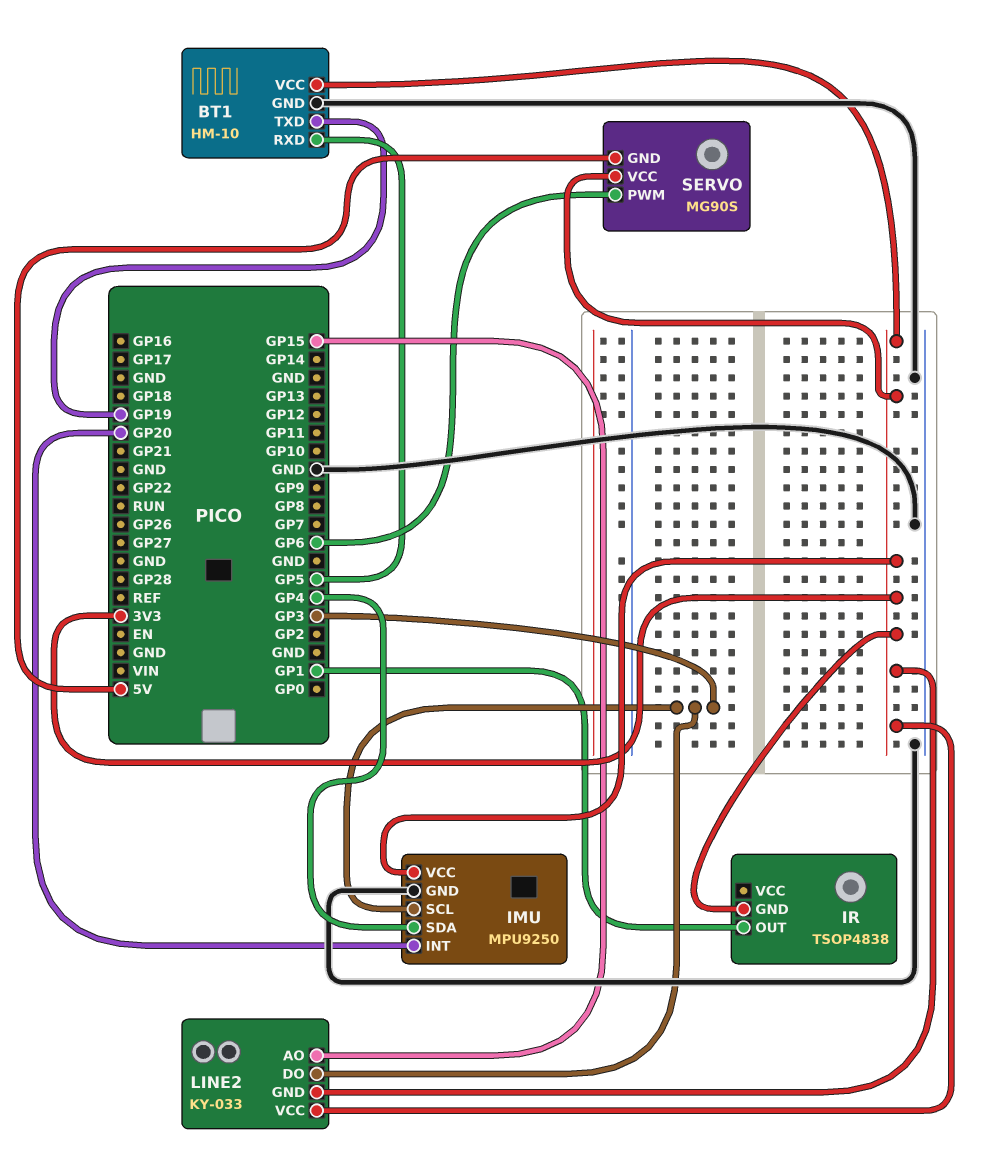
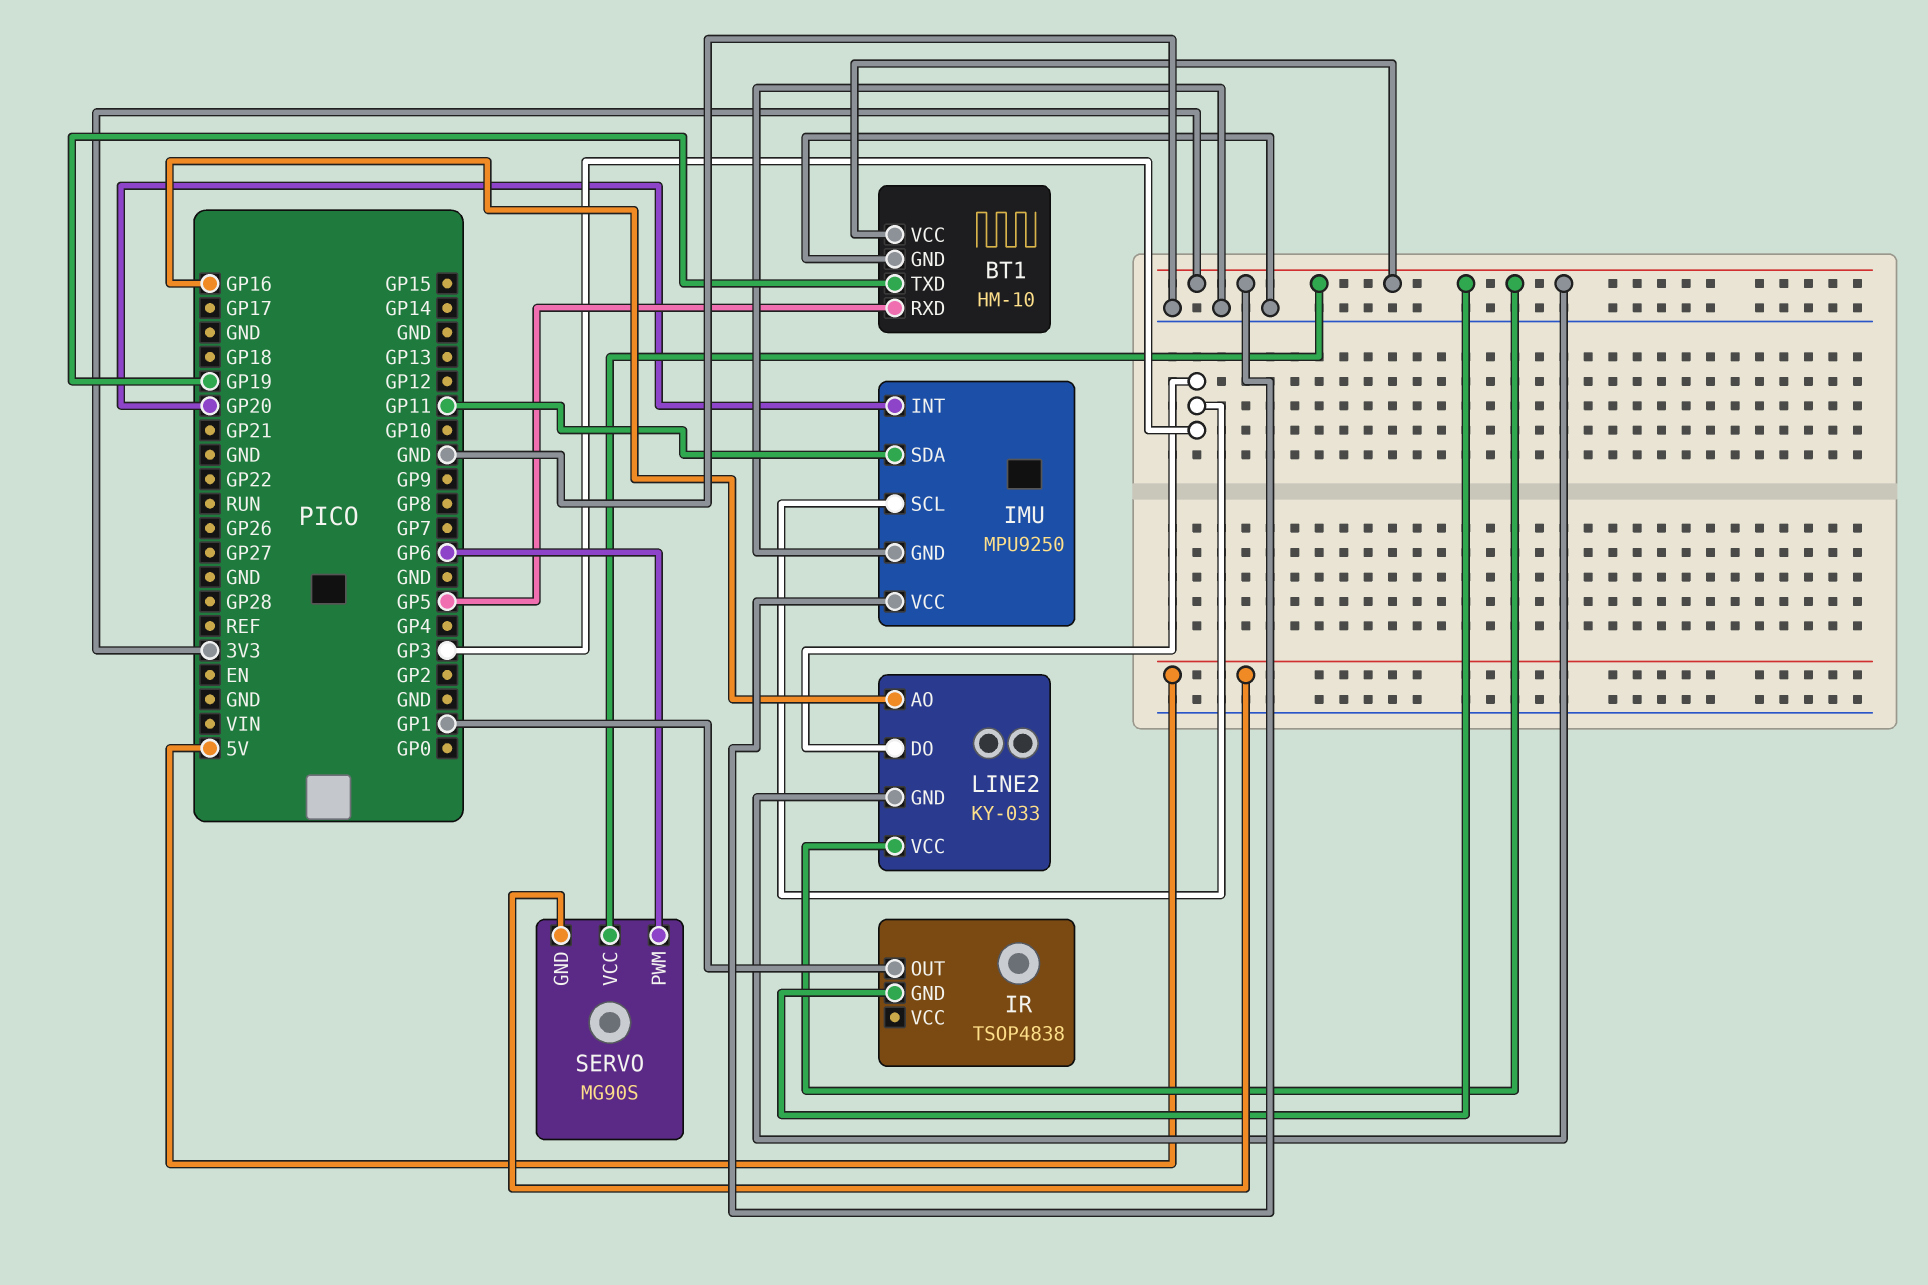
IMU pin SDA: GP4 -> GP11
LINE2 pin AO: GP15 -> GP16

